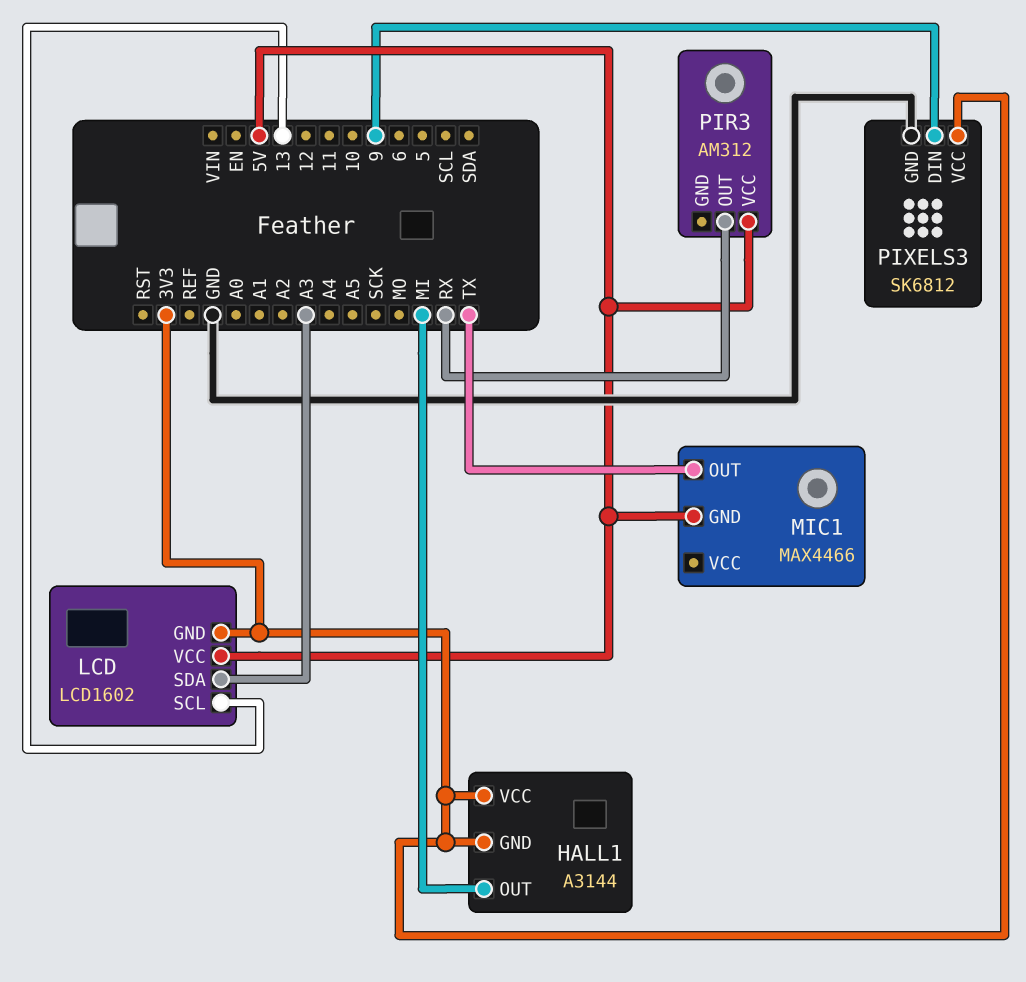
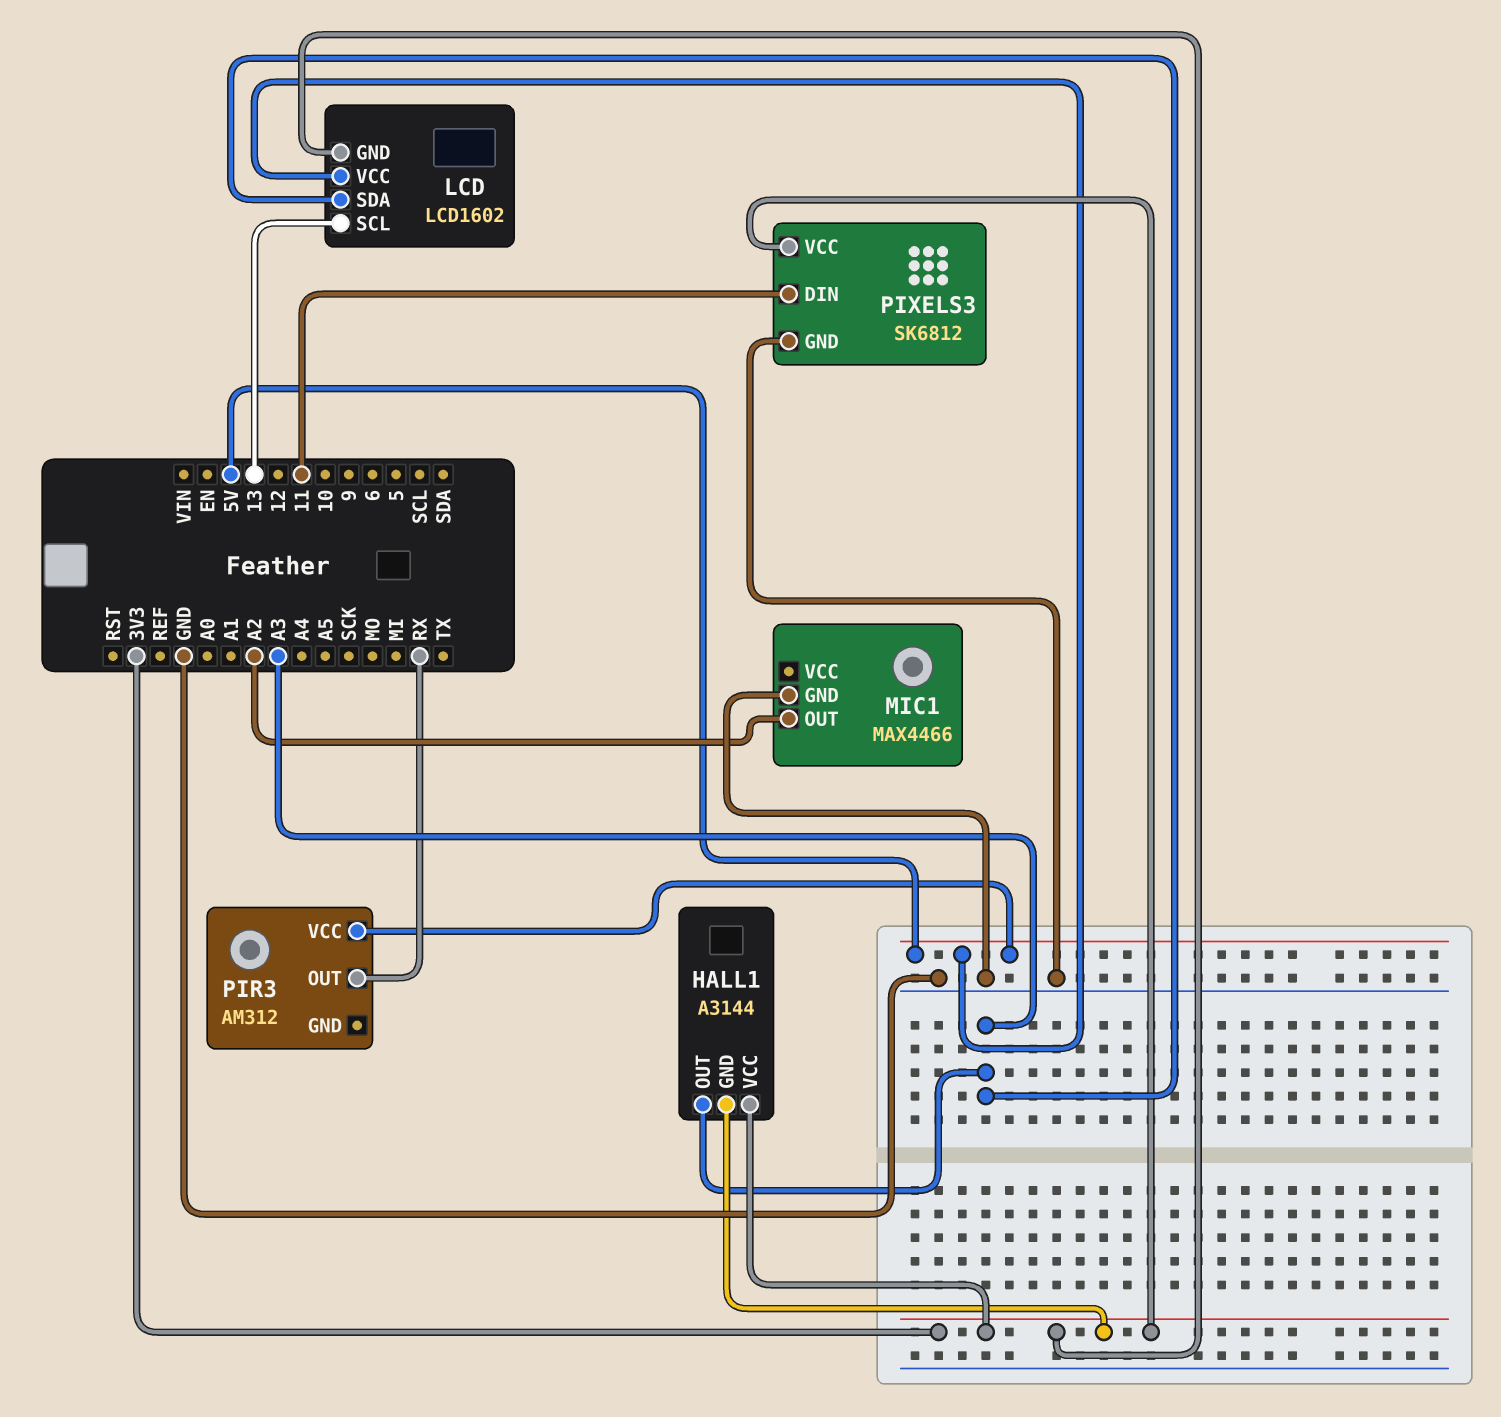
HALL1 pin OUT: MI -> A3
MIC1 pin GND: 5V -> GND
MIC1 pin OUT: TX -> A2
PIXELS3 pin DIN: 9 -> 11

